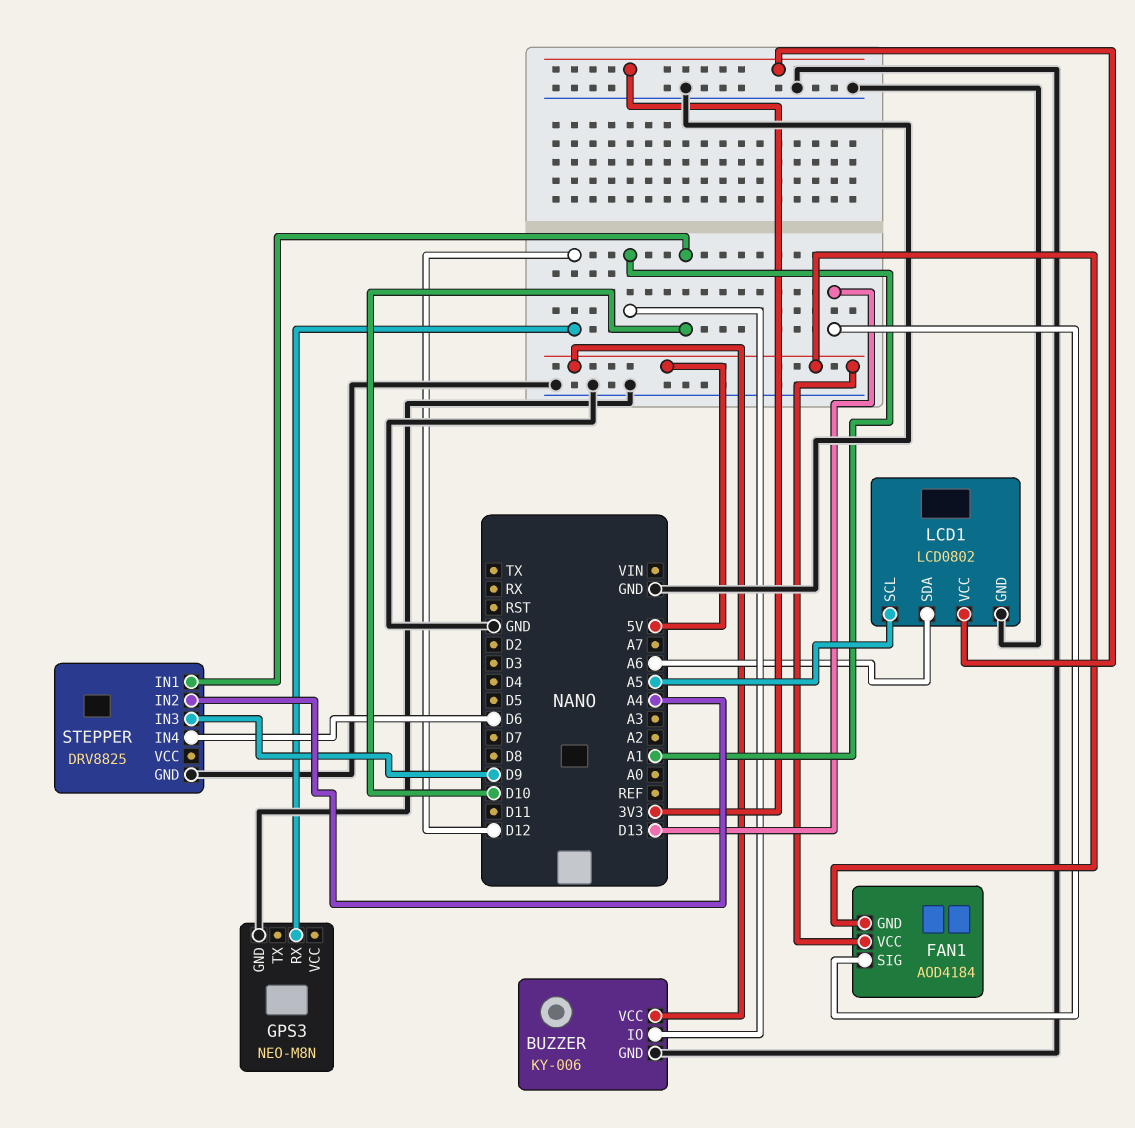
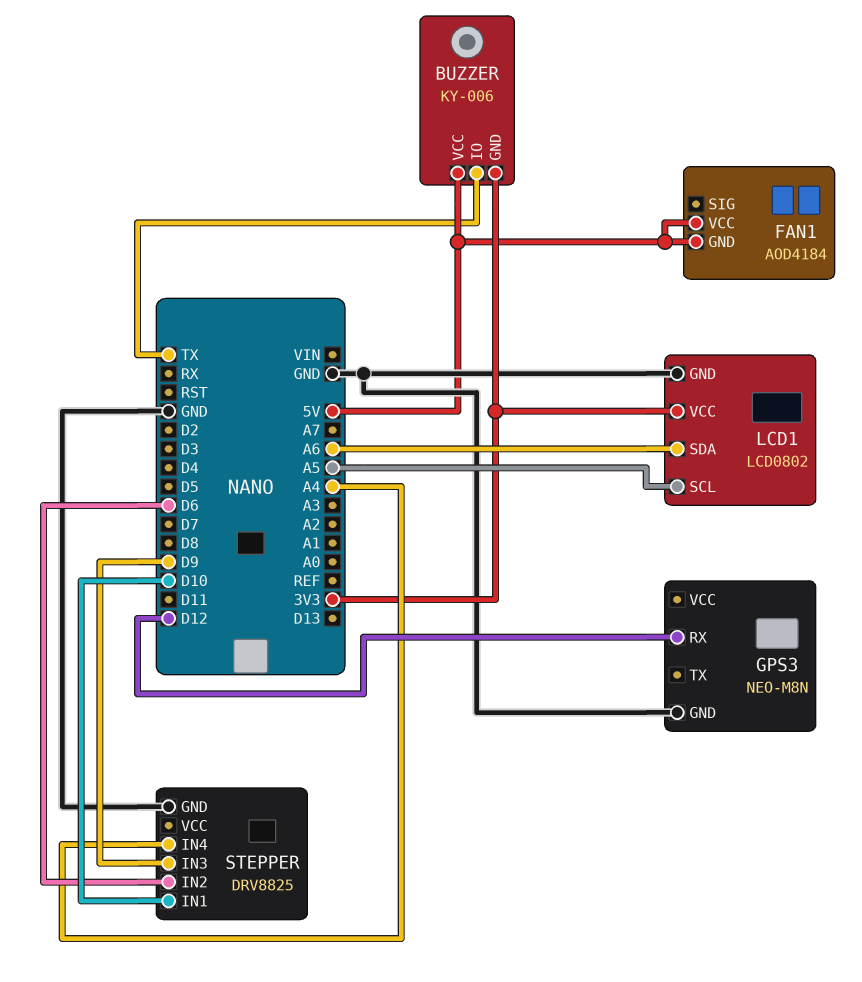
BUZZER pin GND: GND -> 3V3
BUZZER pin IO: A1 -> TX
FAN1 pin SIG: D13 -> none
STEPPER pin IN2: A4 -> D6
STEPPER pin IN4: D6 -> A4

